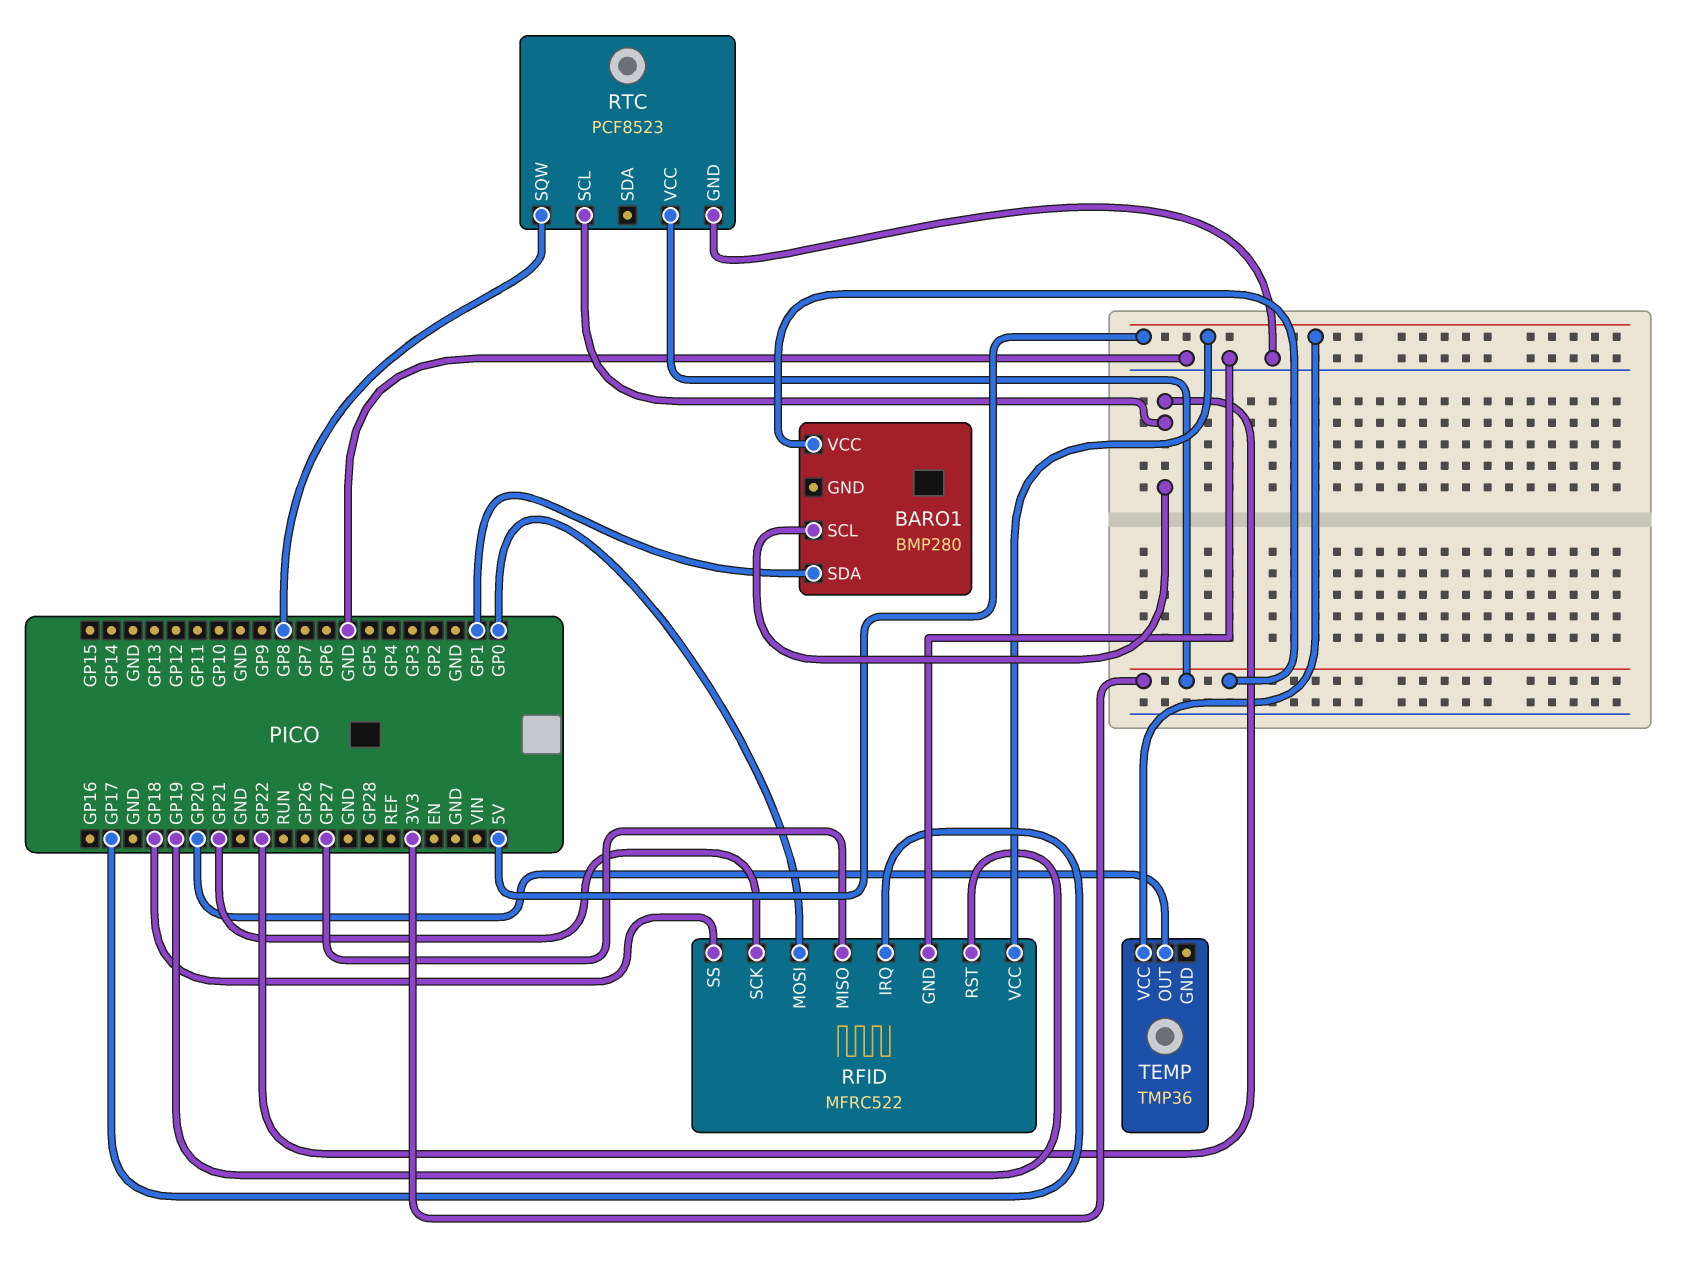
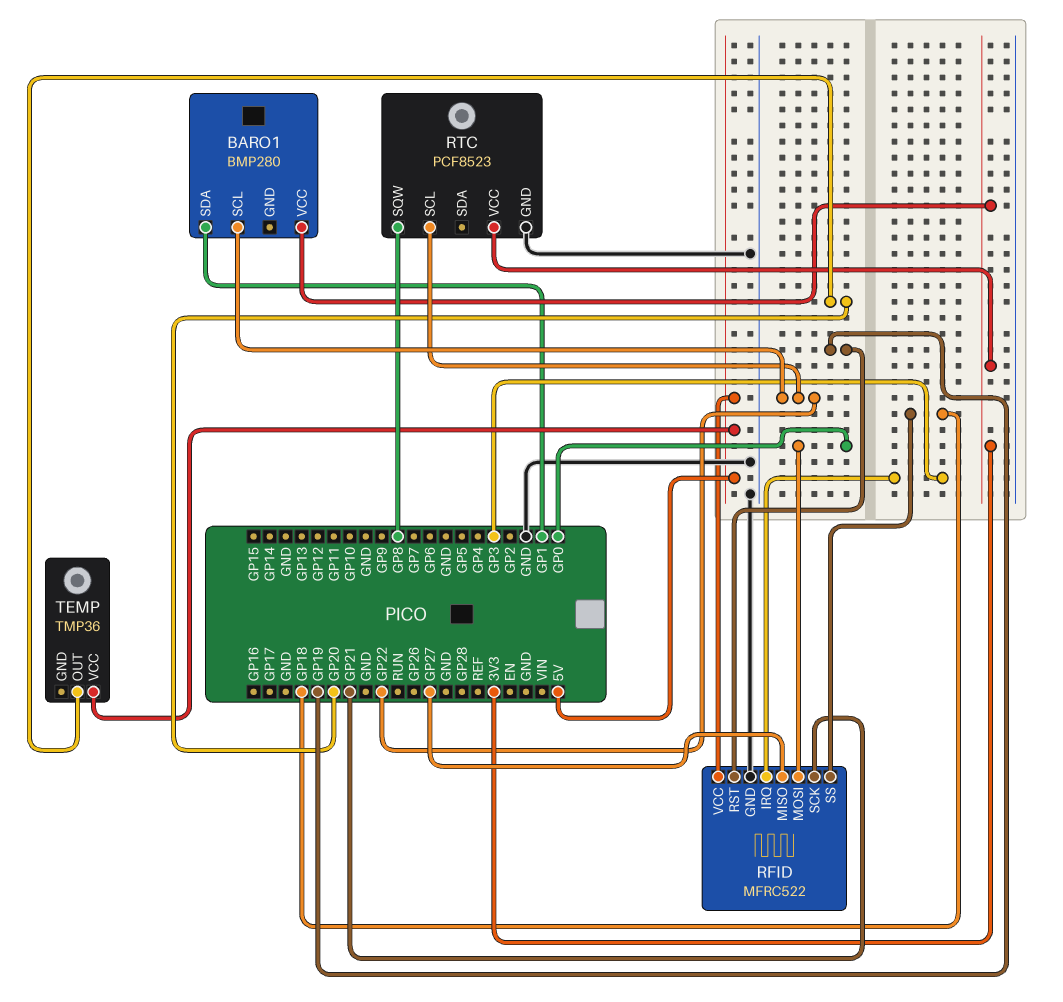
RFID pin IRQ: GP17 -> GP3

